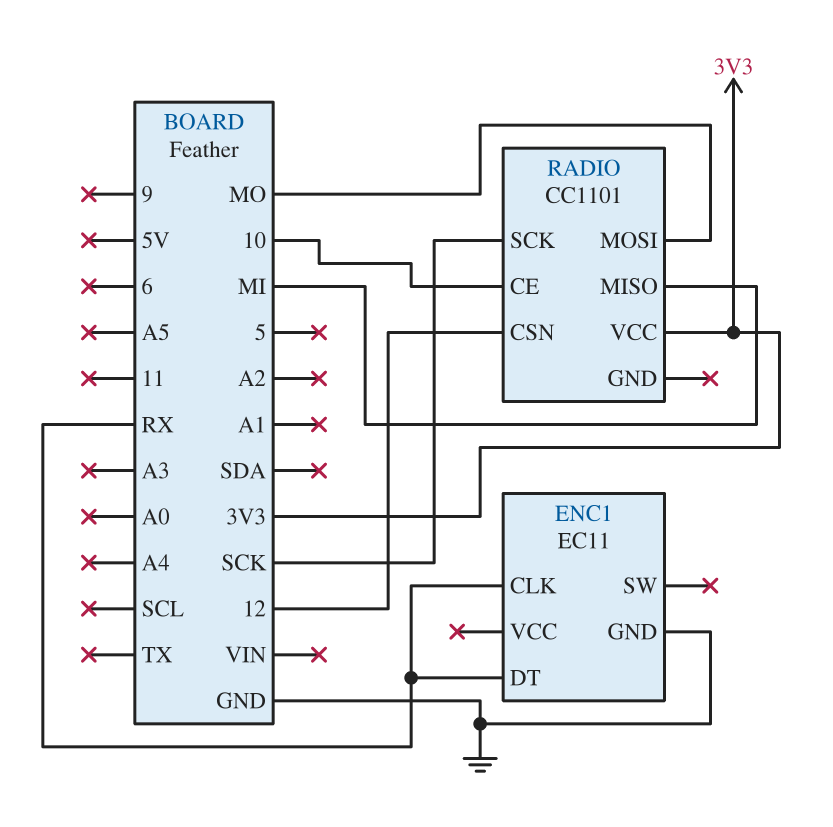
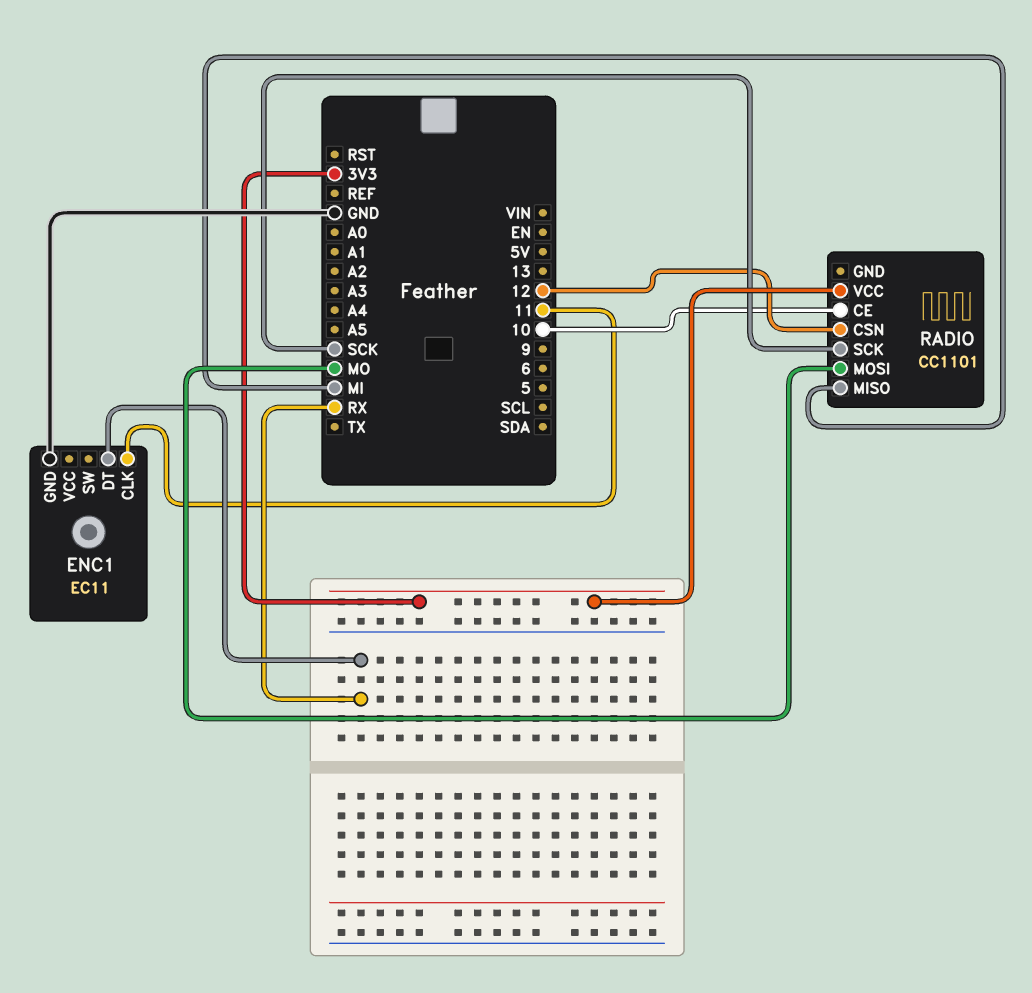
ENC1 pin CLK: RX -> 11

